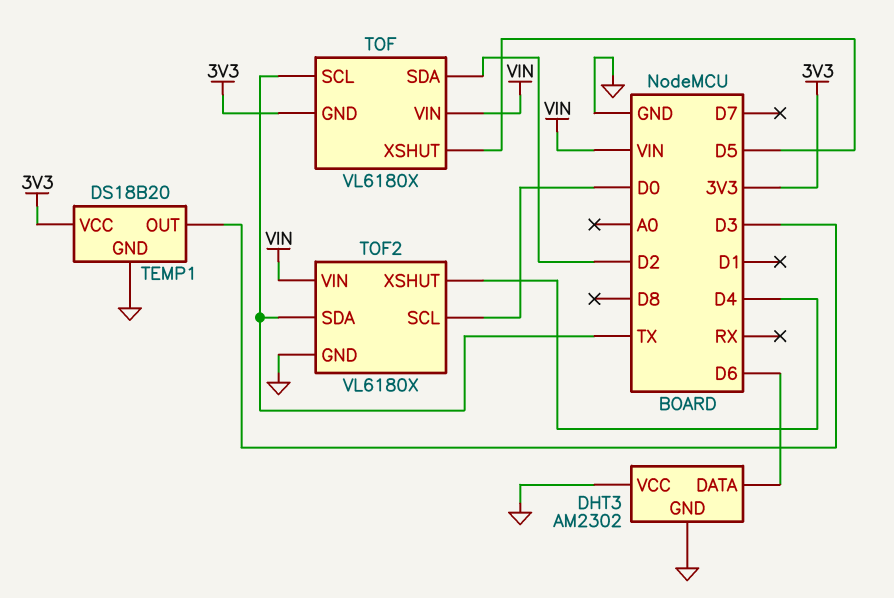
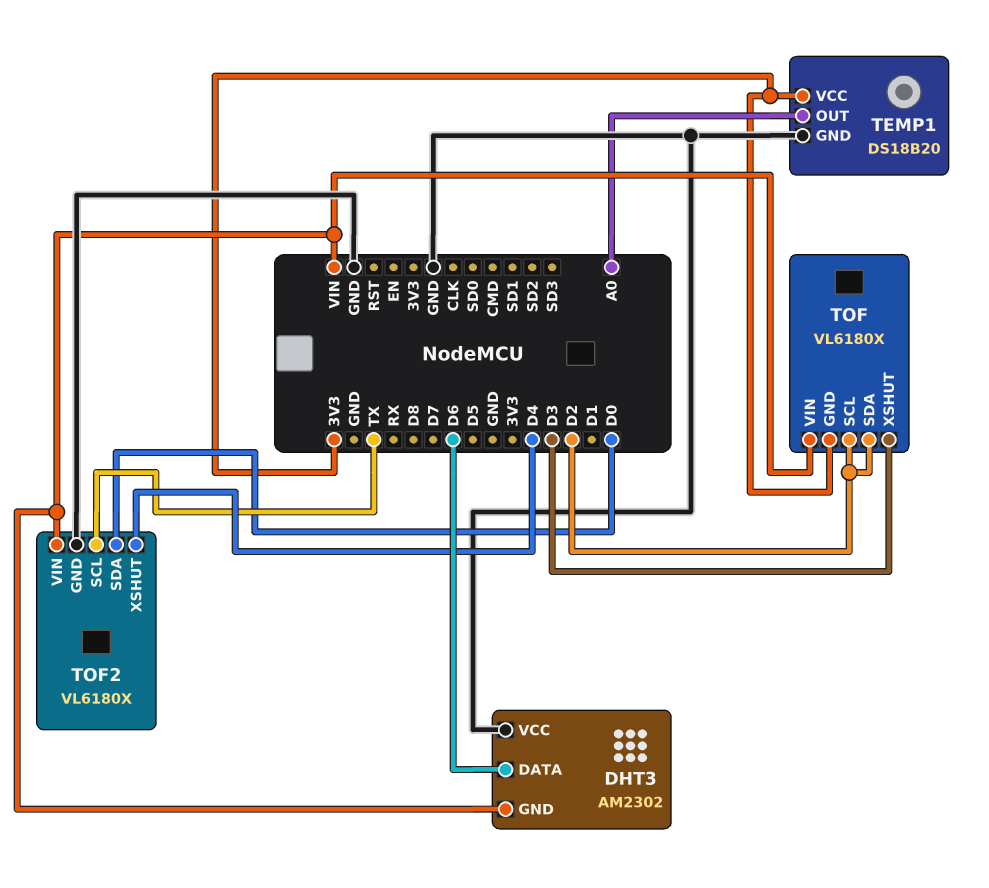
DHT3 pin GND: GND -> VIN
TEMP1 pin OUT: D3 -> A0
TOF pin SCL: TX -> D2
TOF pin XSHUT: D5 -> D3
TOF2 pin SCL: D0 -> TX
TOF2 pin SDA: TX -> D0

